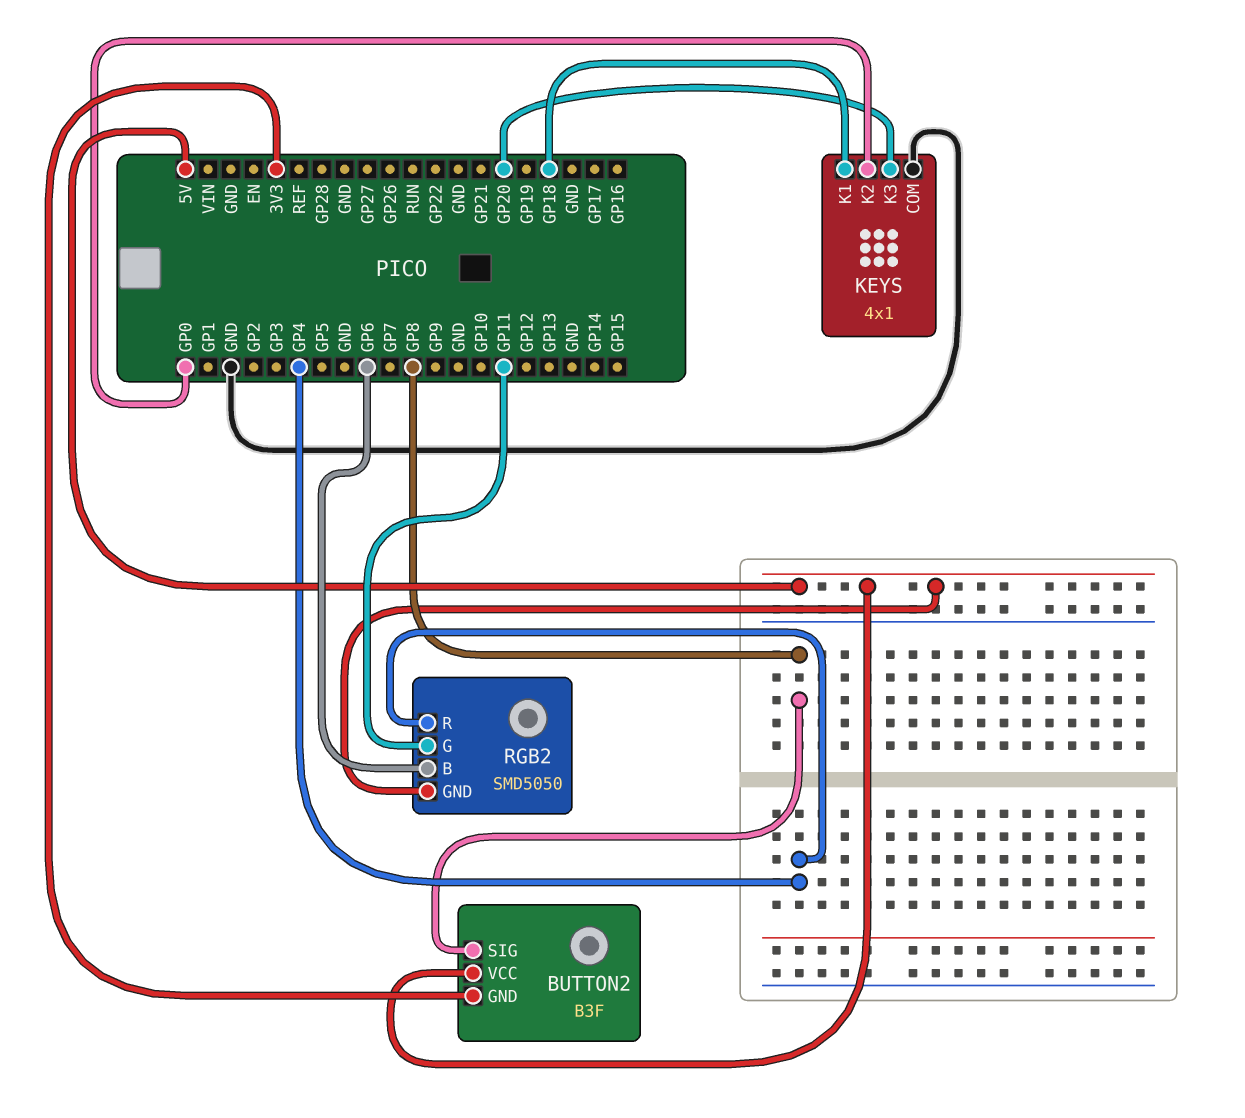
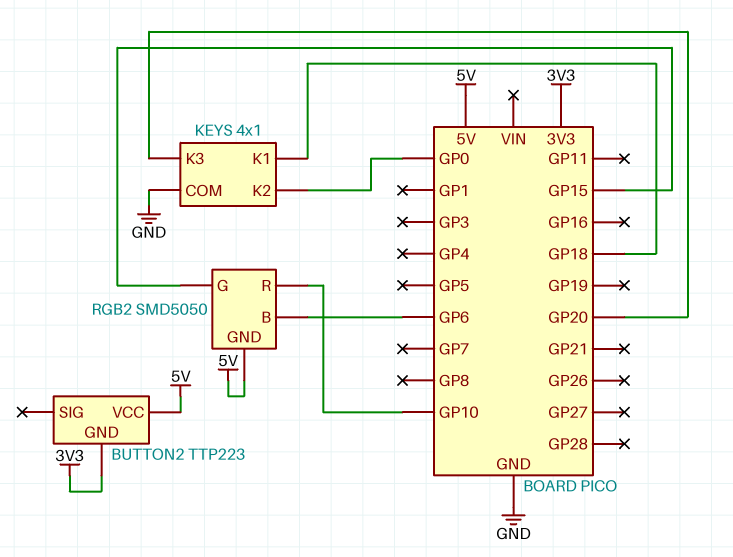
BUTTON2: B3F -> TTP223
BUTTON2 pin SIG: GP8 -> none
RGB2 pin G: GP11 -> GP15
RGB2 pin R: GP4 -> GP10

